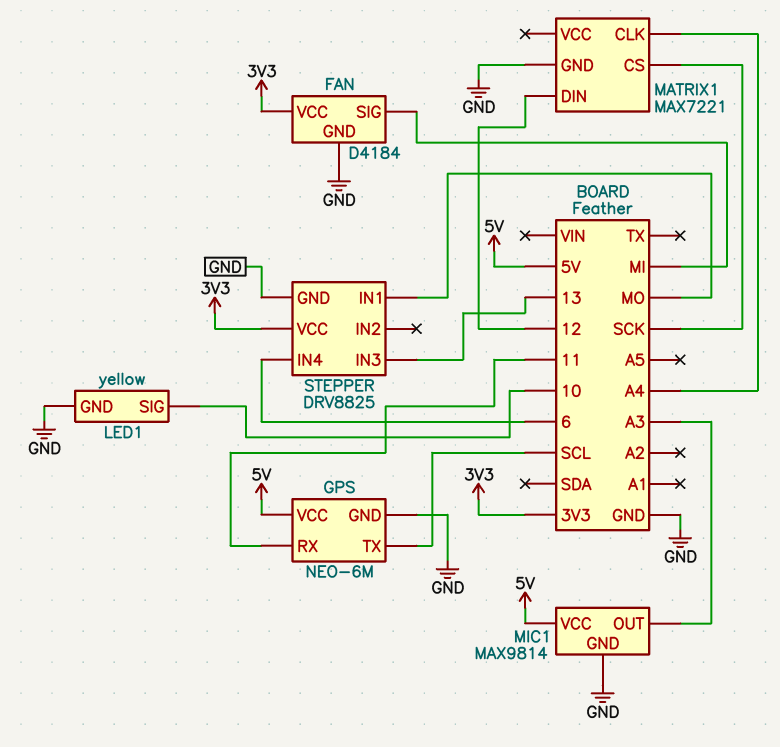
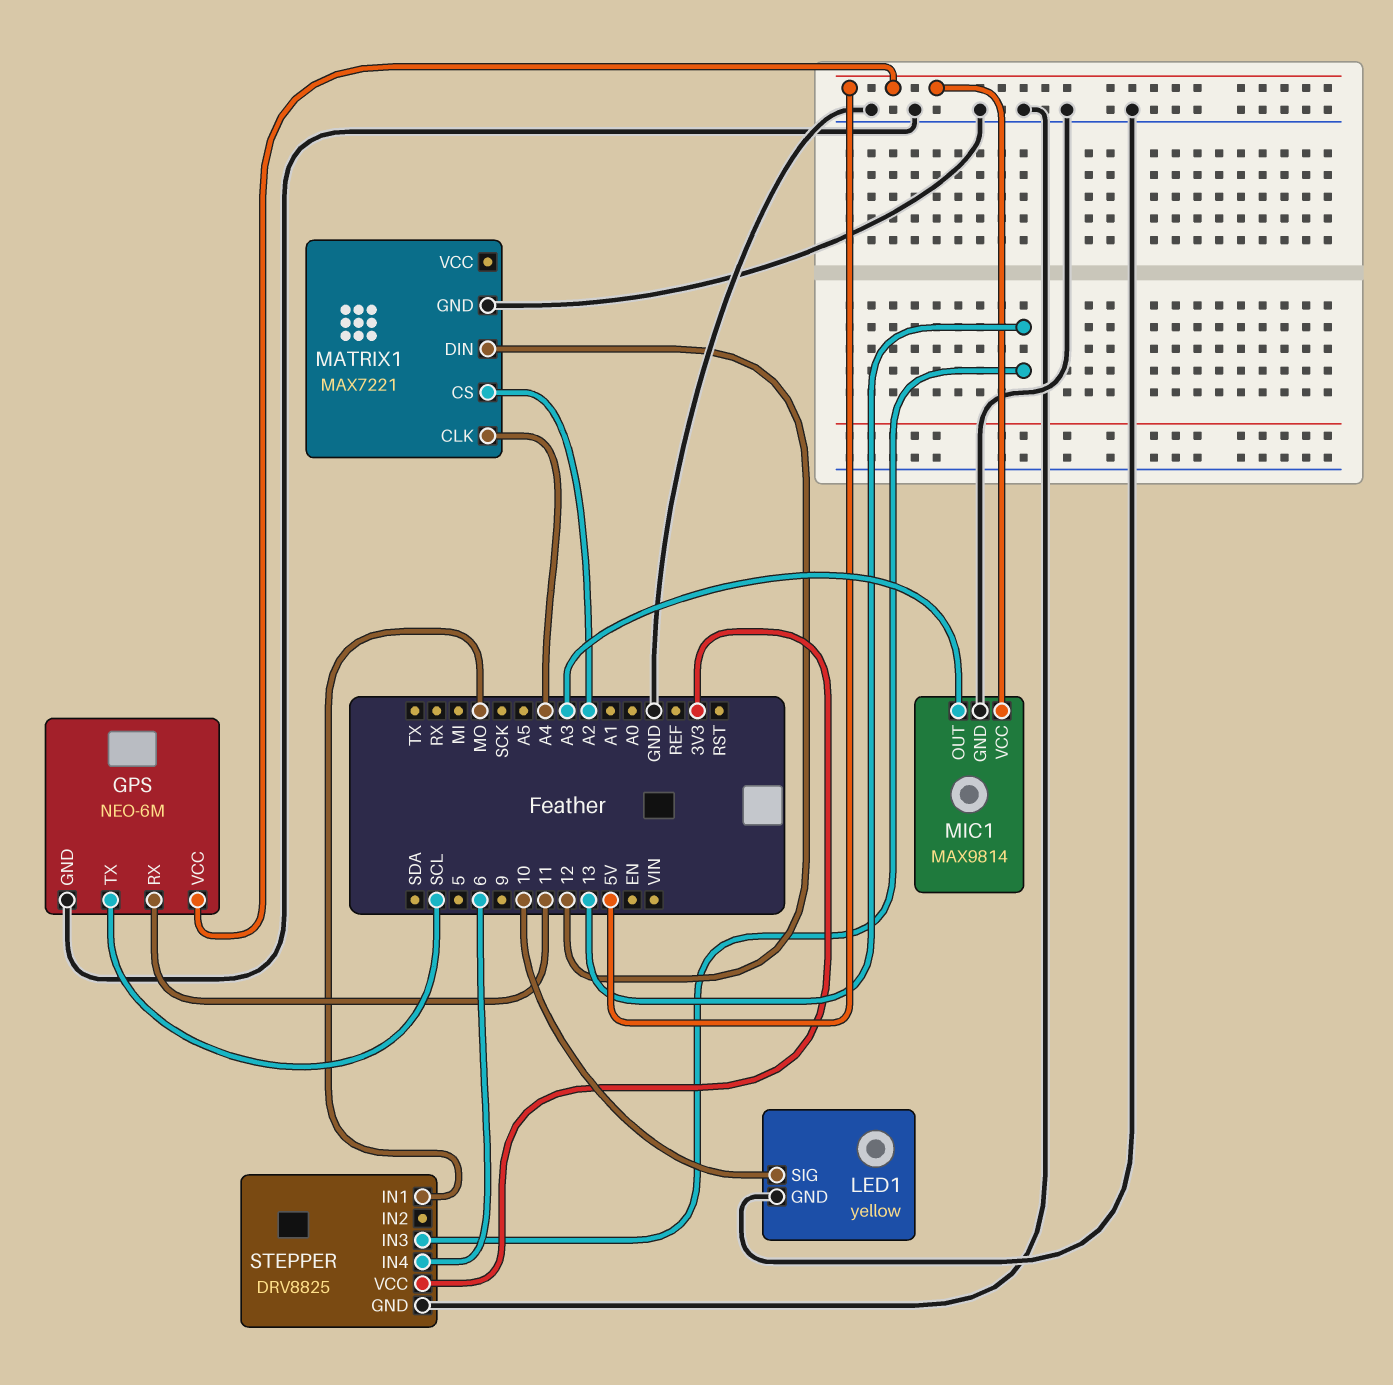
FAN: D4184 -> none
FAN pin GND: GND -> none
FAN pin SIG: MI -> none
FAN pin VCC: 3V3 -> none
MATRIX1 pin CS: SCK -> A2

